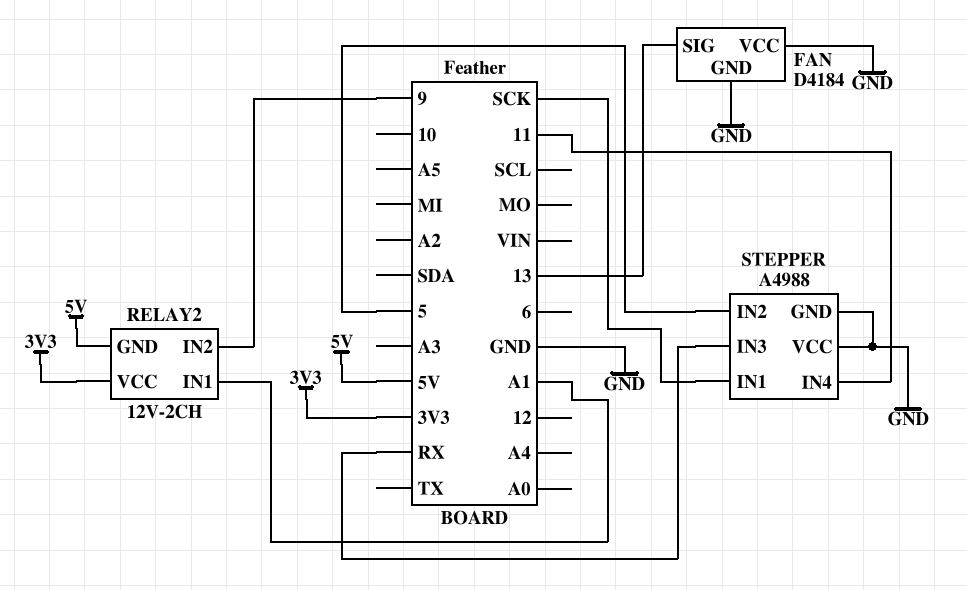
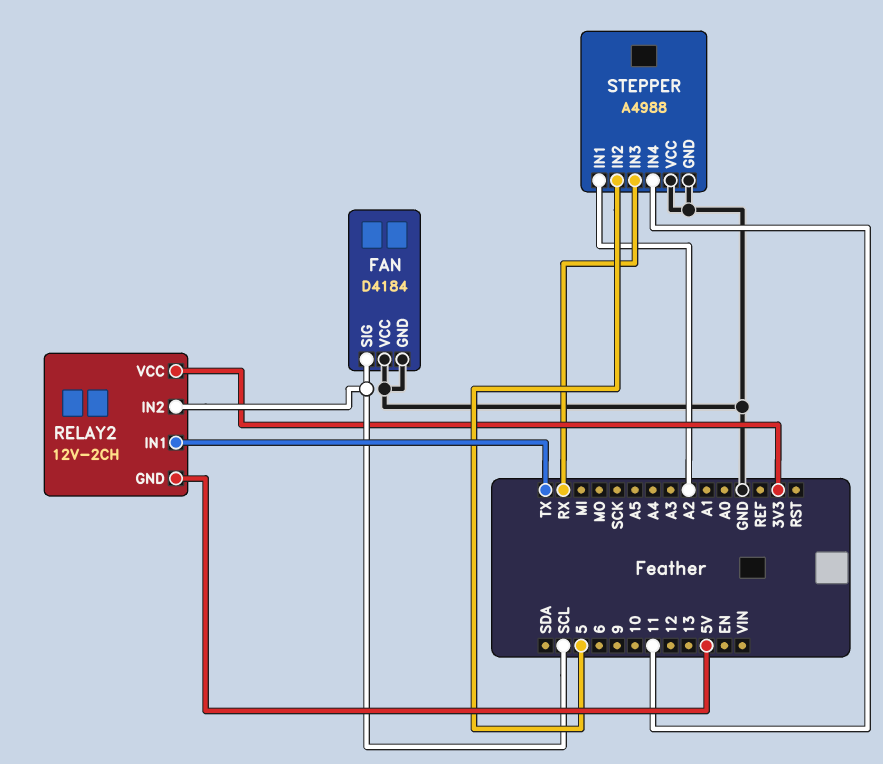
FAN pin SIG: 13 -> SCL
RELAY2 pin IN1: A1 -> TX
RELAY2 pin IN2: 9 -> SCL
STEPPER pin IN1: SCK -> A2

